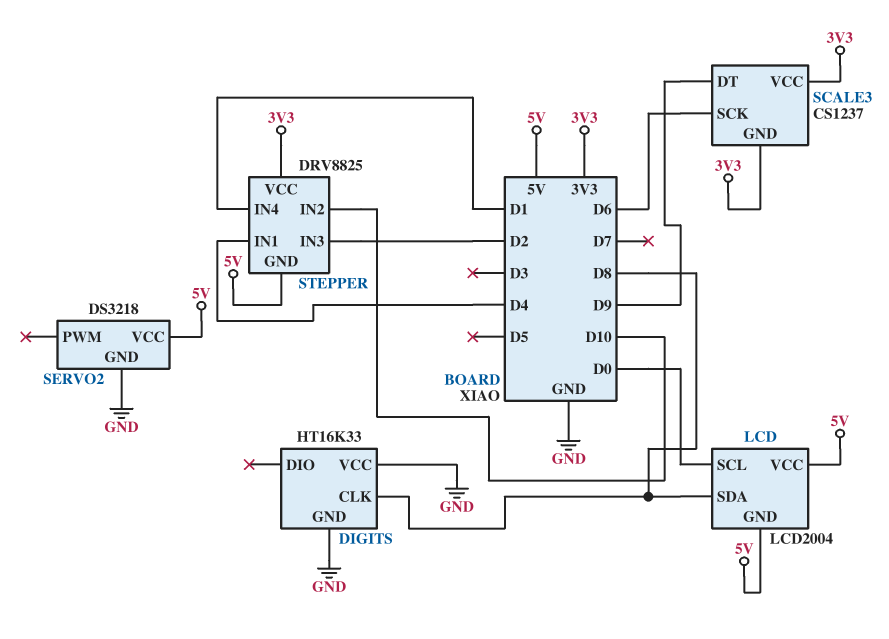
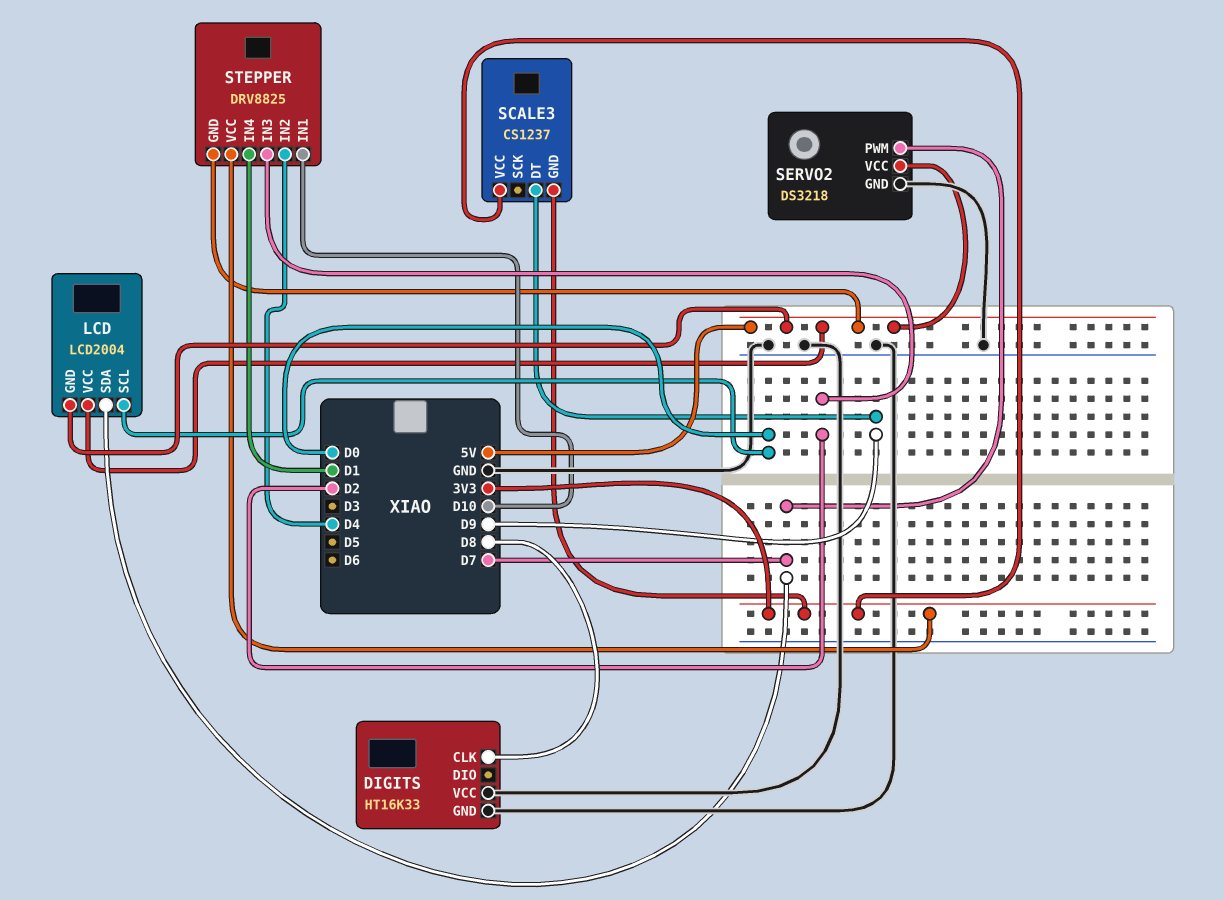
LCD pin SDA: D8 -> D7
SCALE3 pin SCK: D6 -> none
SERVO2 pin PWM: none -> D7
STEPPER pin IN1: D4 -> D10
STEPPER pin IN2: D10 -> D4

